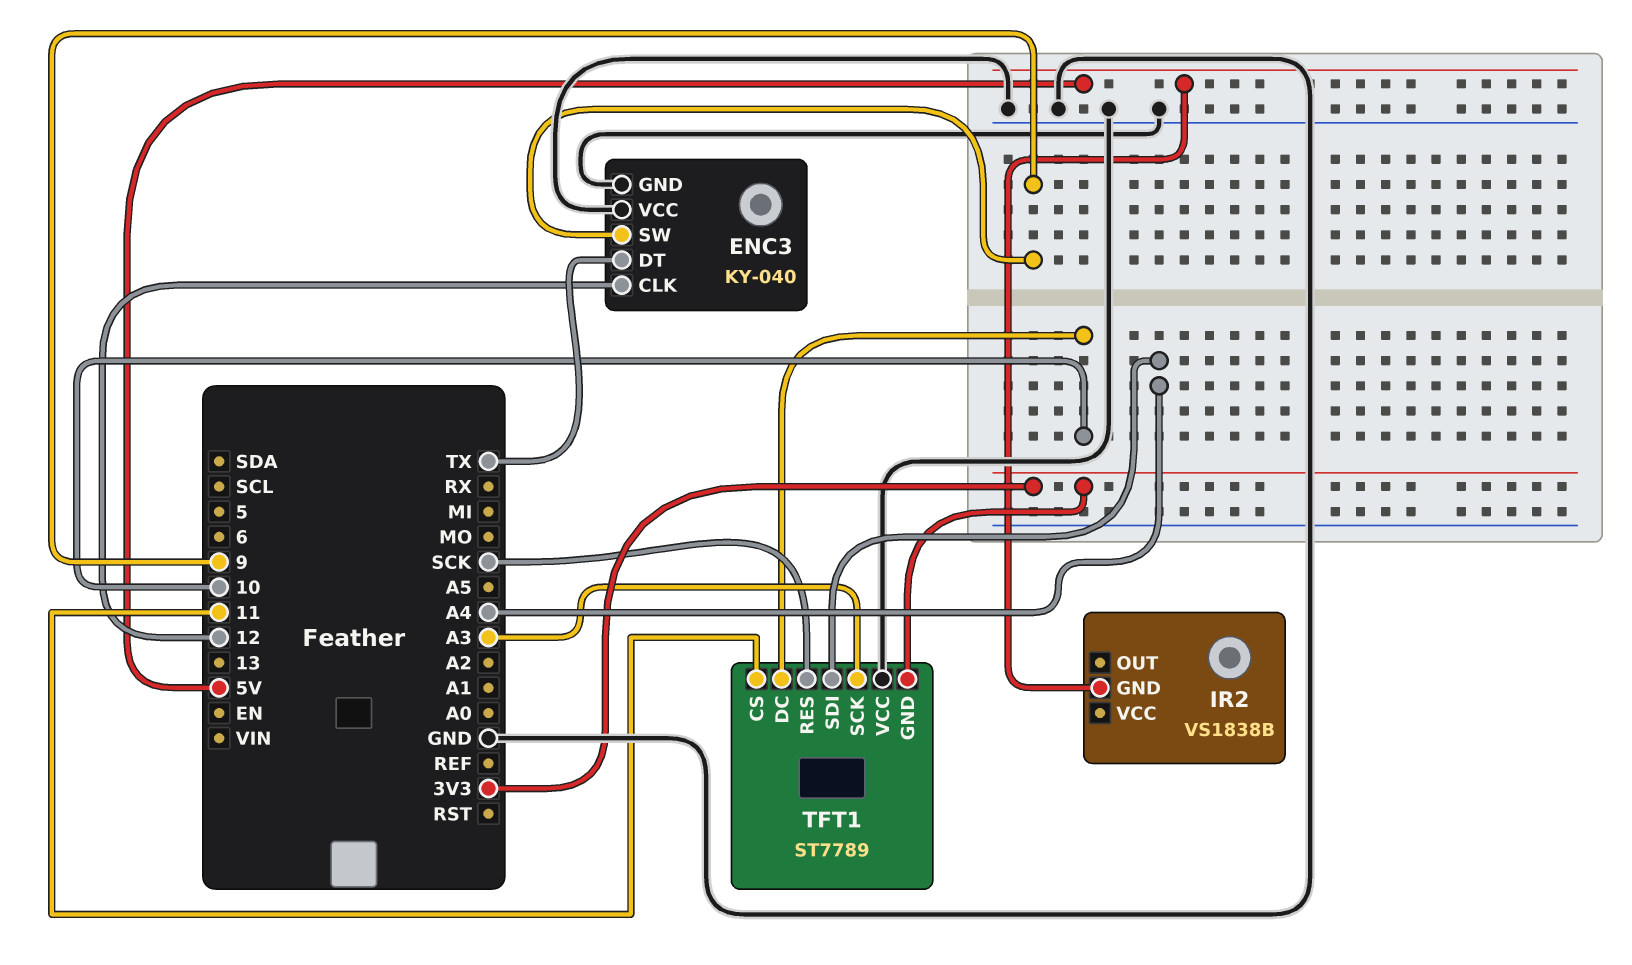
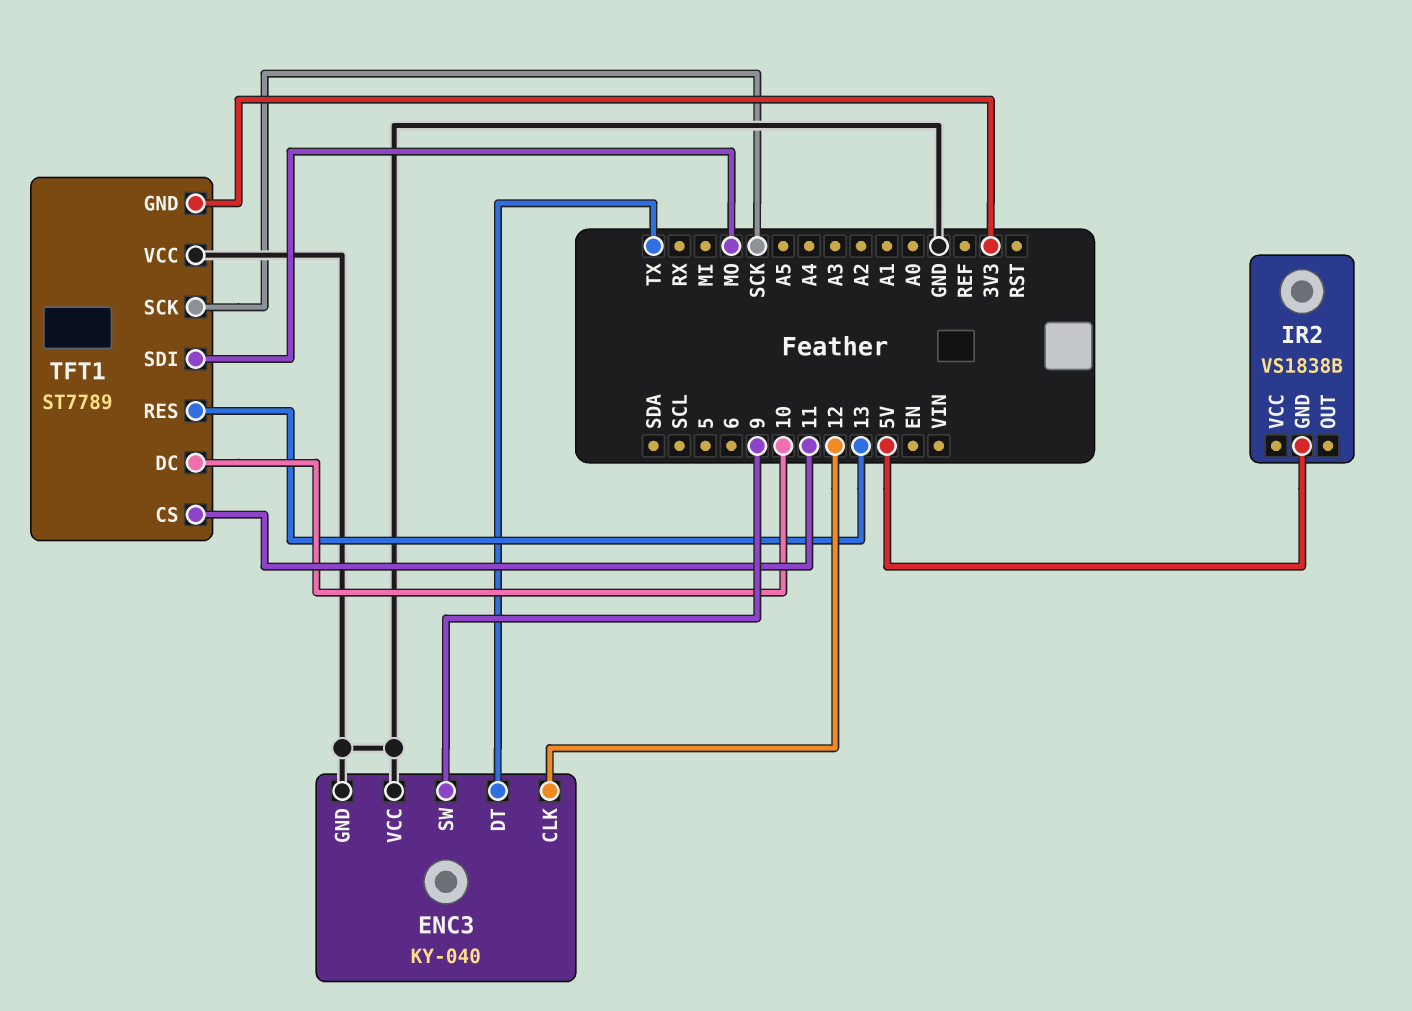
TFT1 pin RES: SCK -> 13
TFT1 pin SCK: A3 -> SCK
TFT1 pin SDI: A4 -> MO

